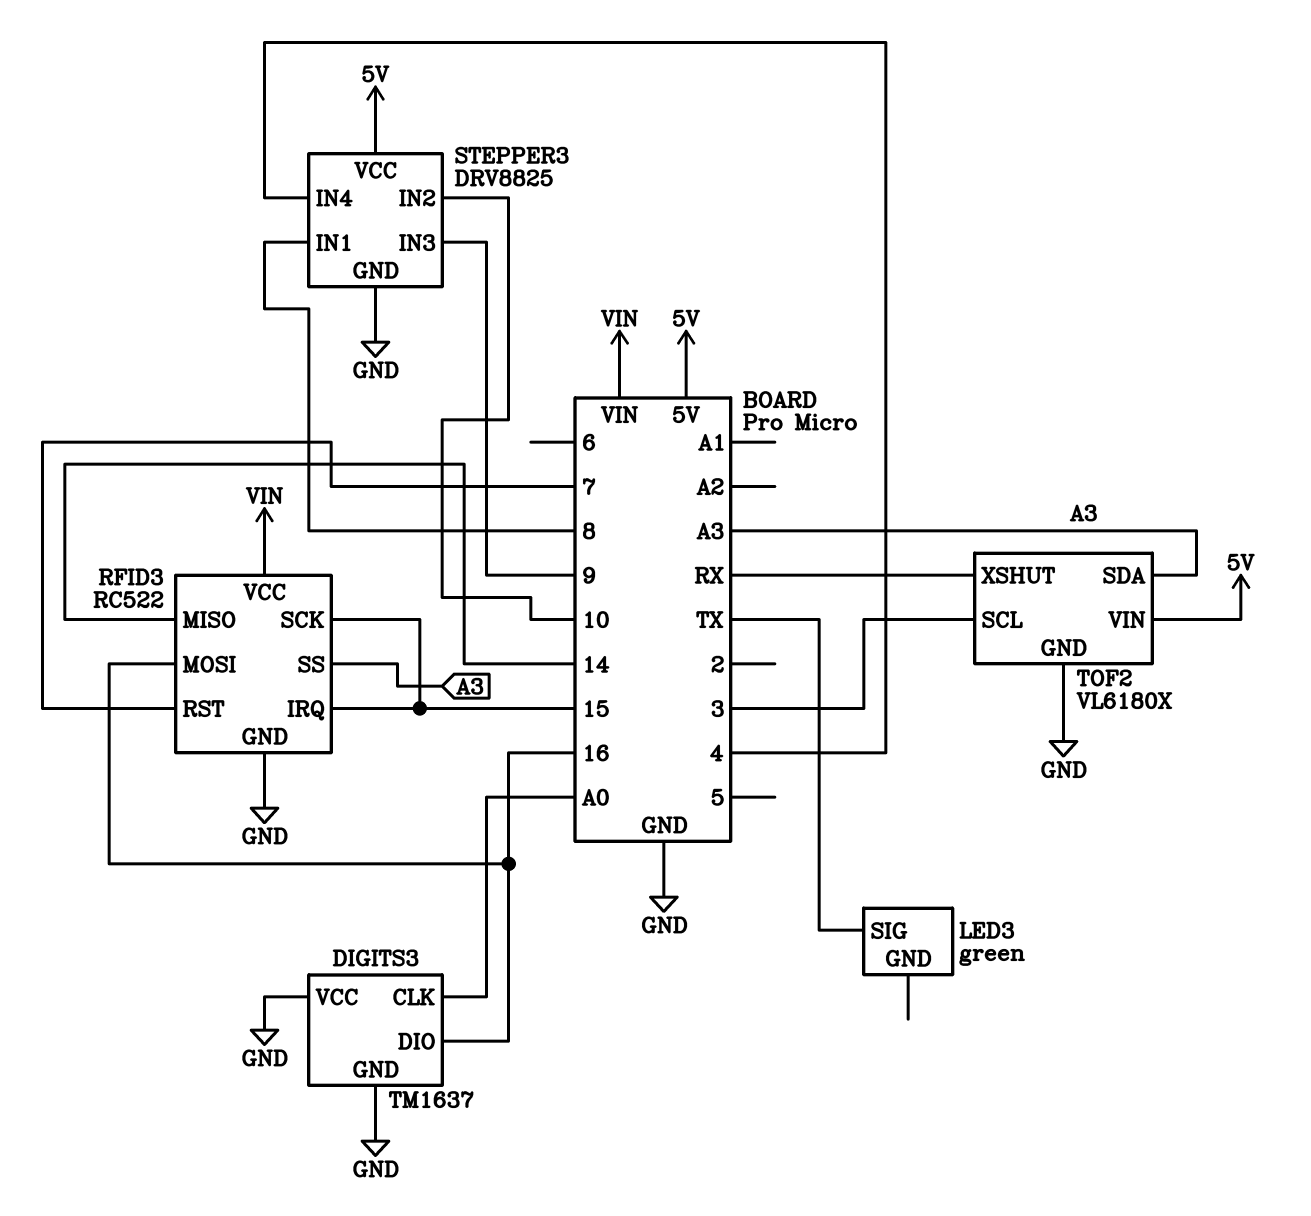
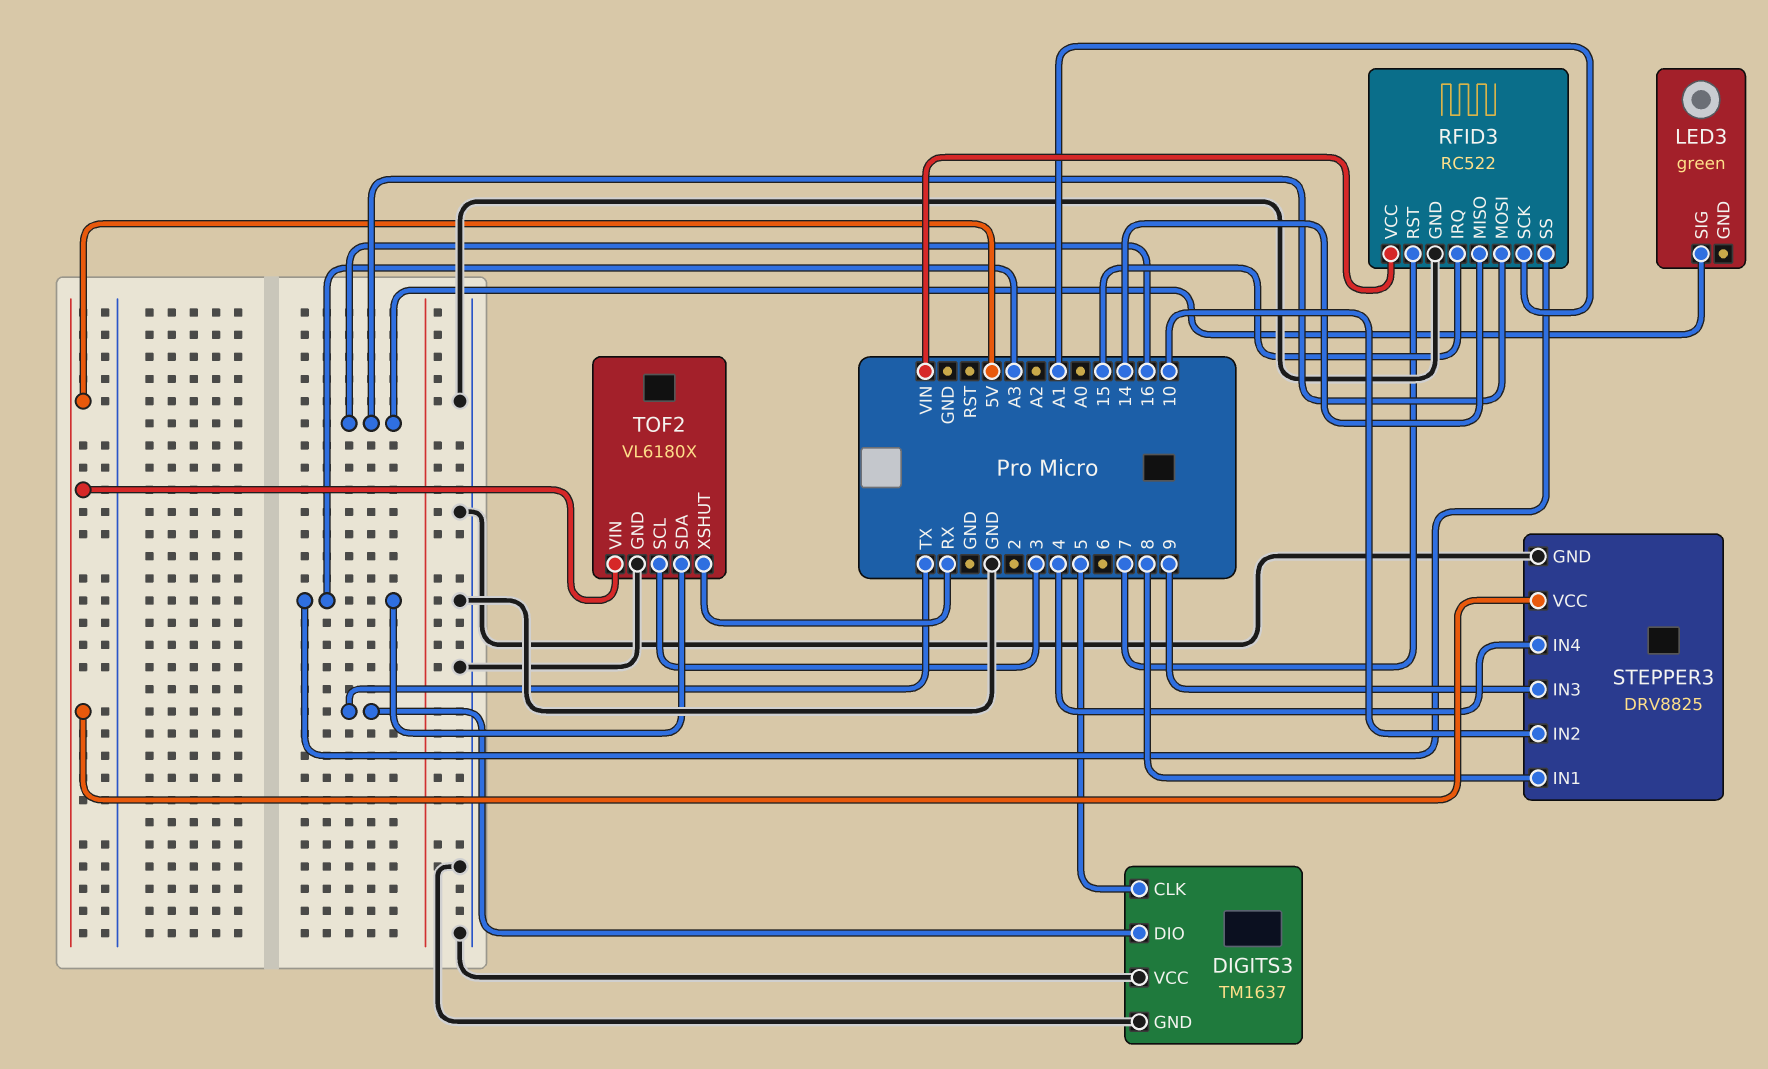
DIGITS3 pin CLK: A0 -> 5
DIGITS3 pin DIO: 16 -> TX
LED3 pin SIG: TX -> 16
RFID3 pin SCK: 15 -> A1

